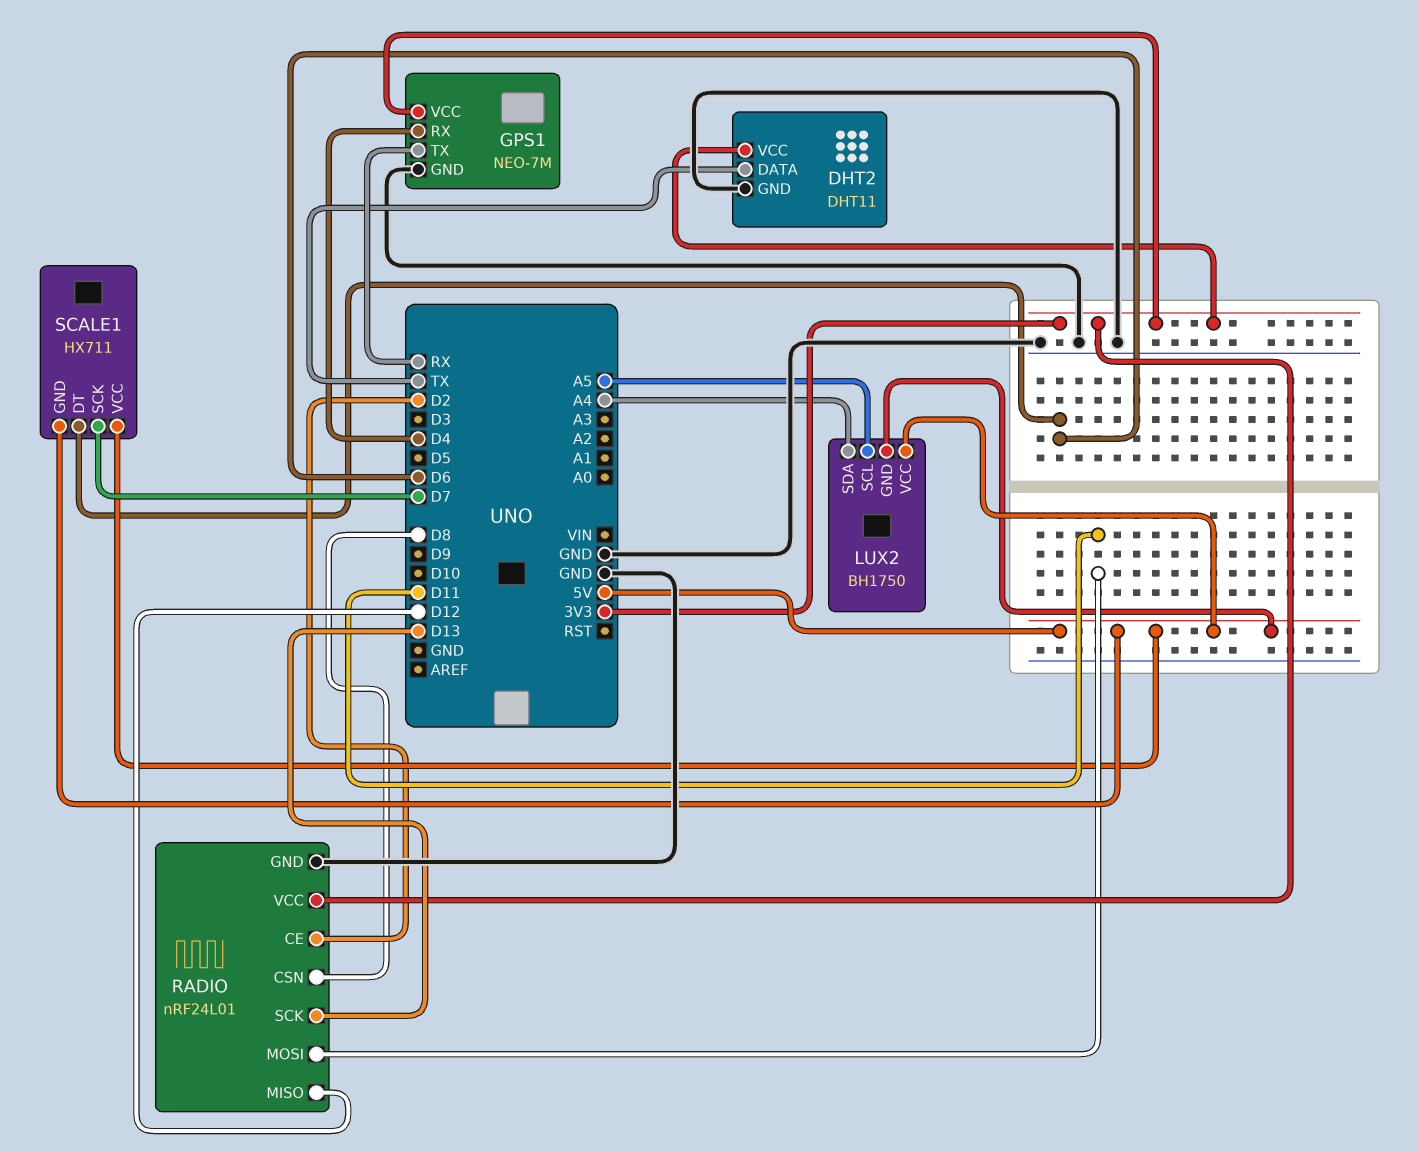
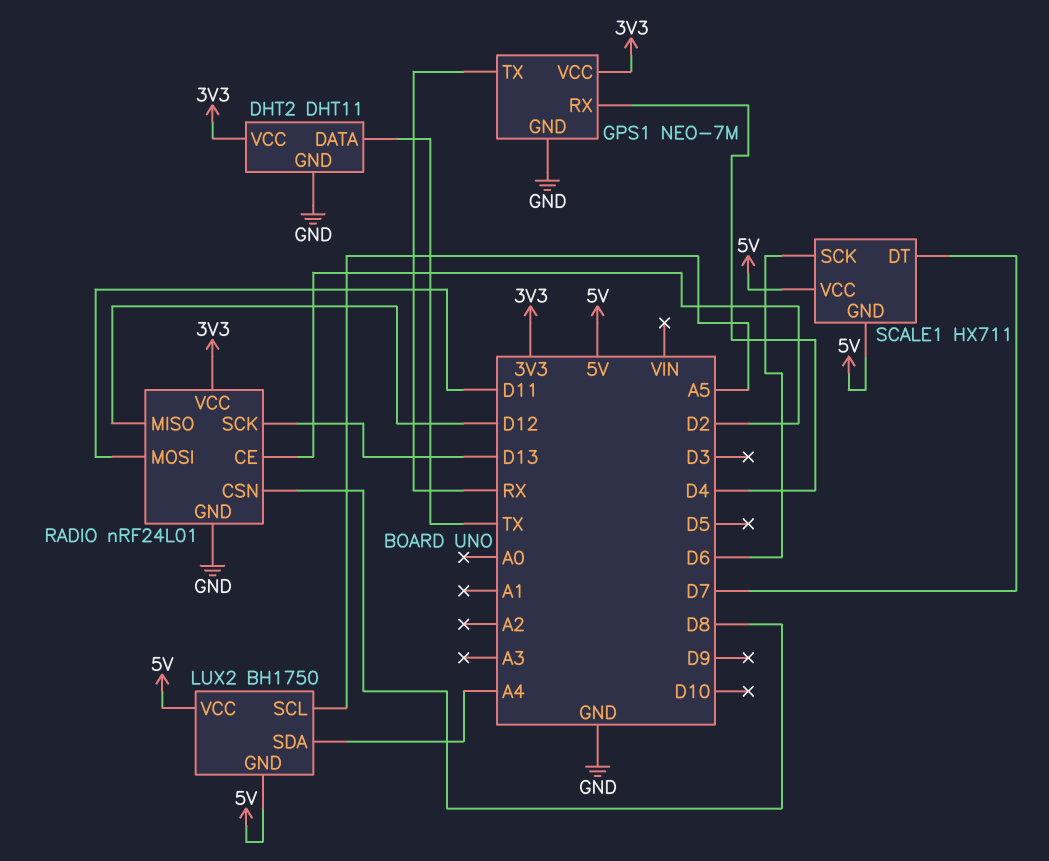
SCALE1 pin DT: D6 -> D7
SCALE1 pin SCK: D7 -> D6

